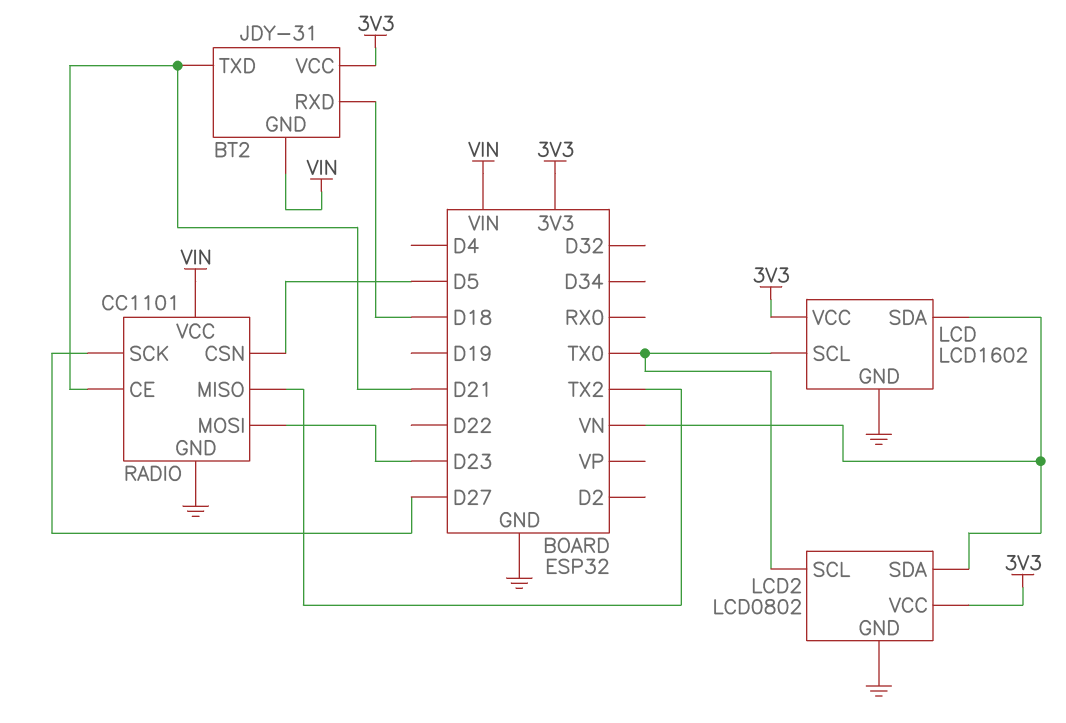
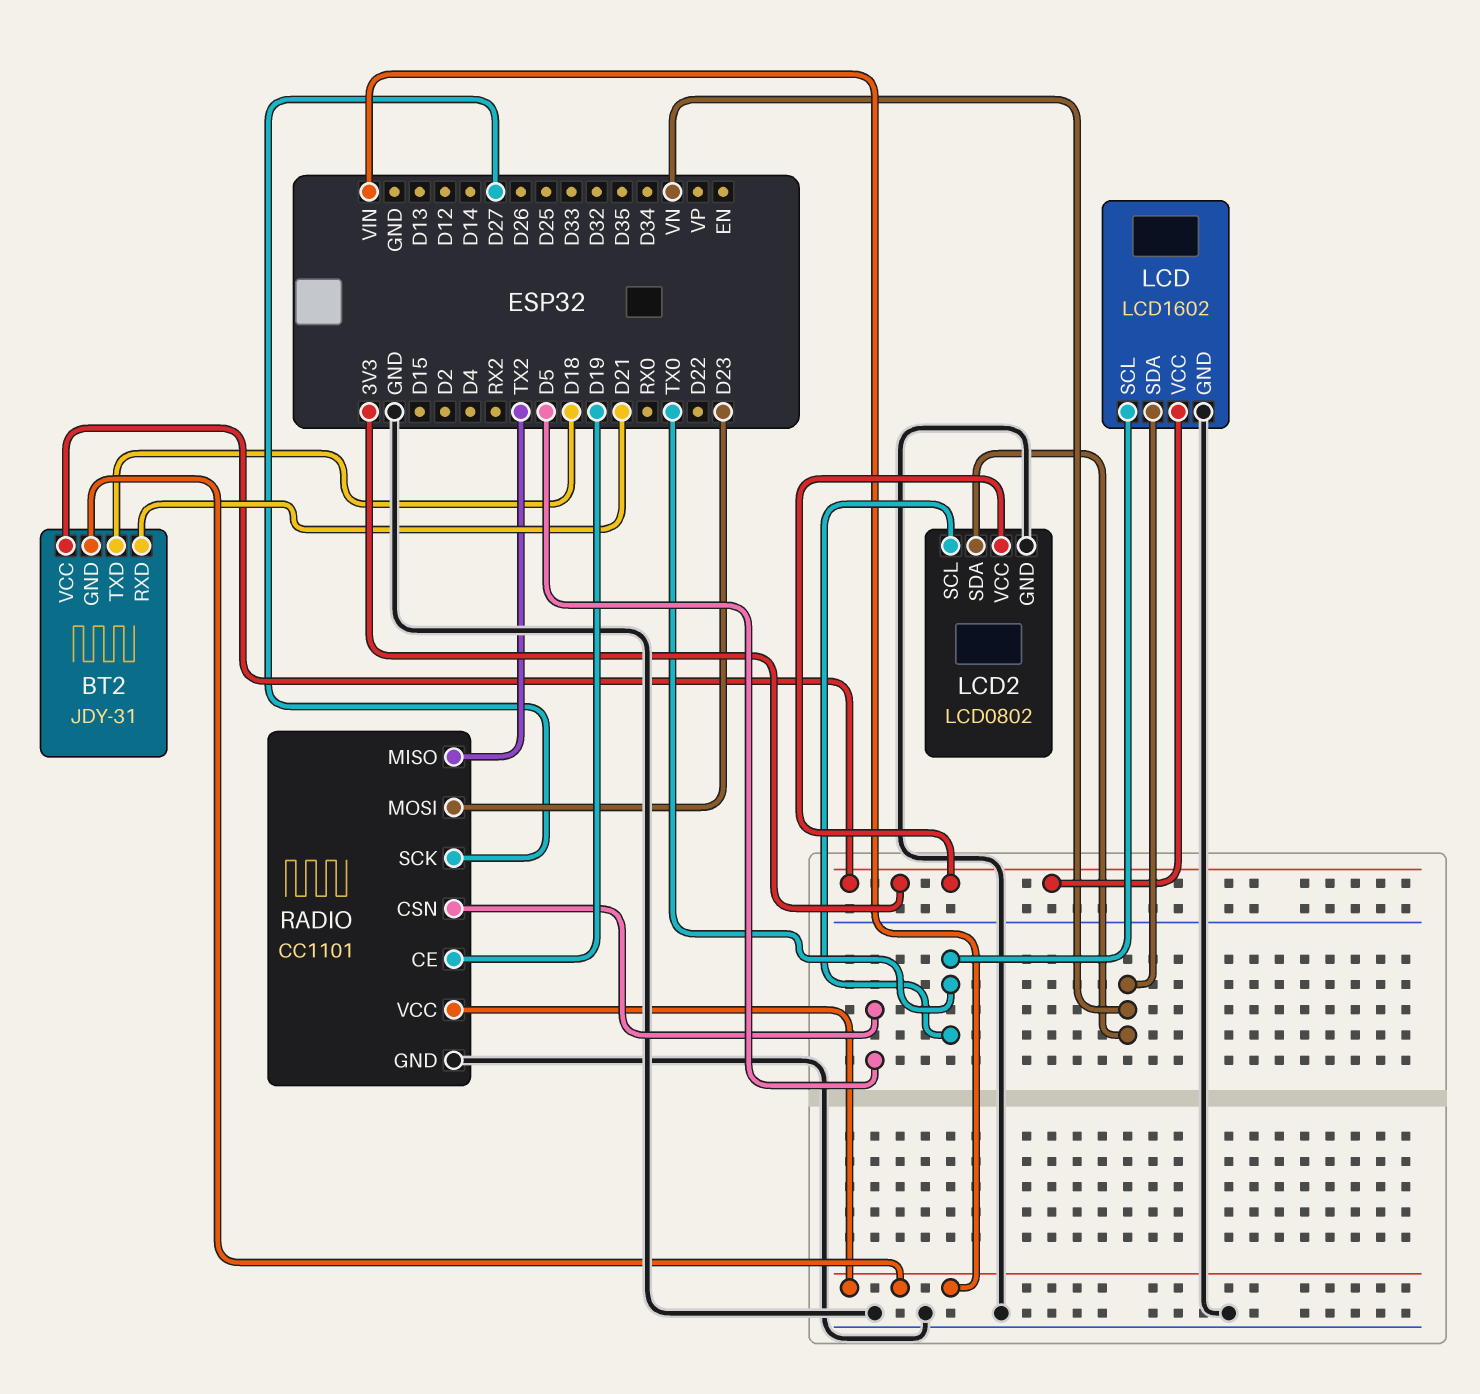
BT2 pin RXD: D18 -> D21
BT2 pin TXD: D21 -> D18
RADIO pin CE: D21 -> D19

